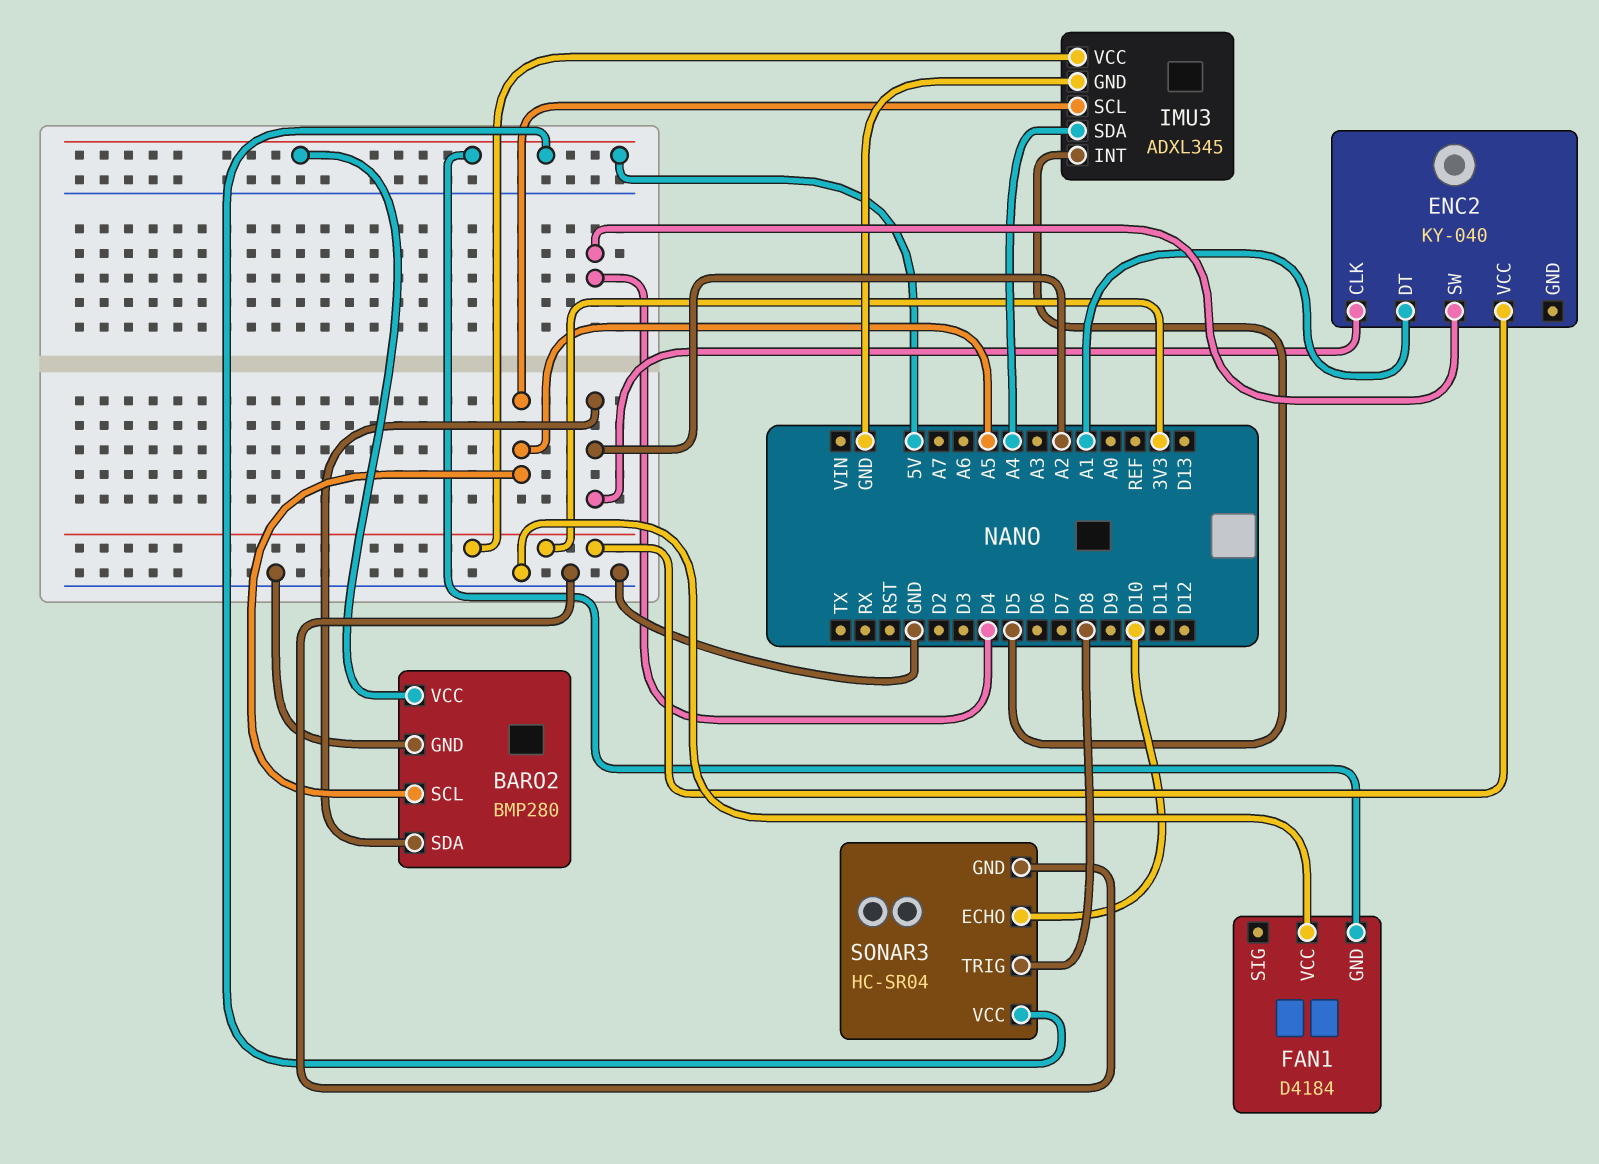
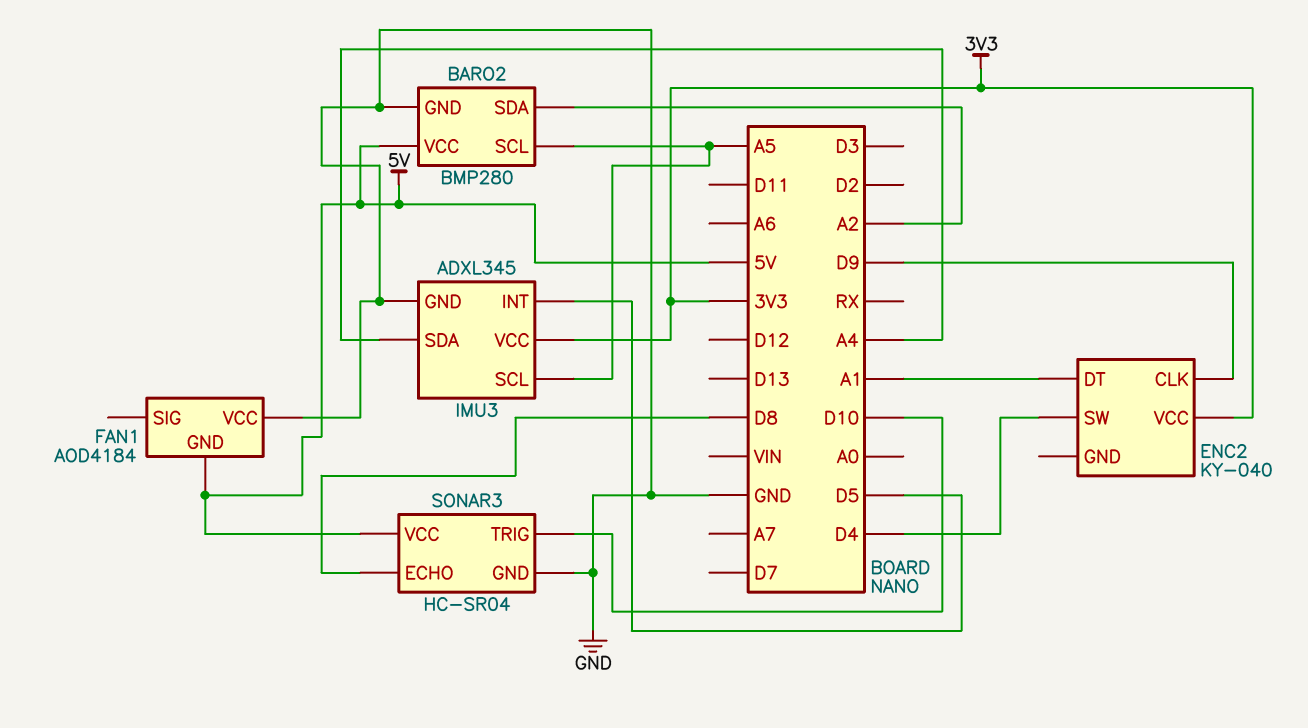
ENC2 pin CLK: A2 -> D9
FAN1: D4184 -> AOD4184
SONAR3 pin ECHO: D10 -> D8
SONAR3 pin TRIG: D8 -> D10

